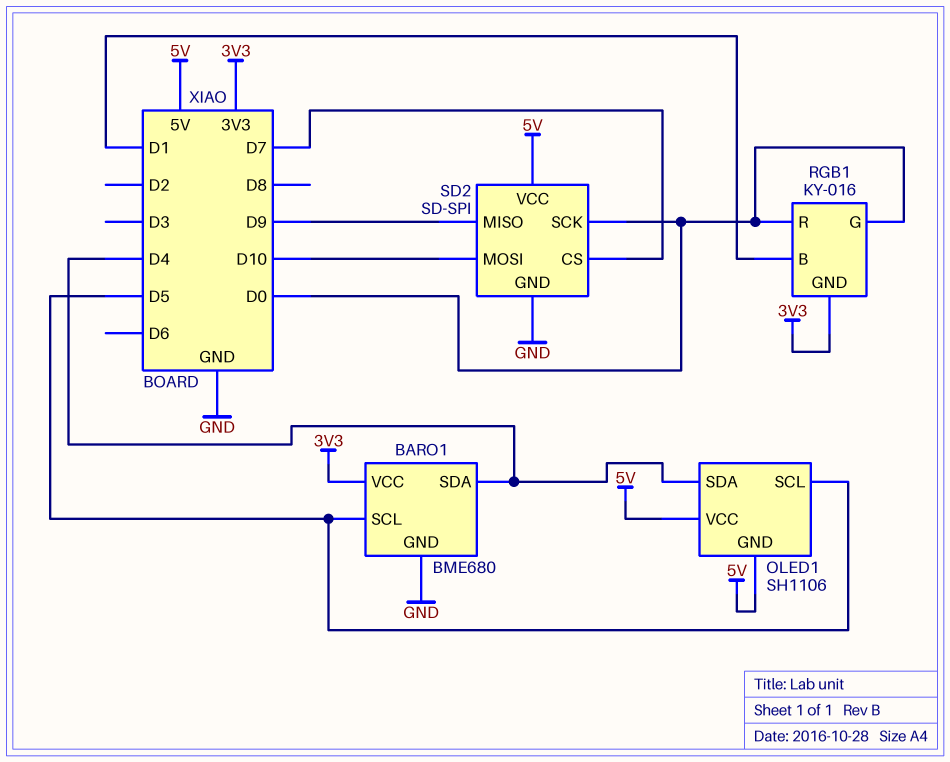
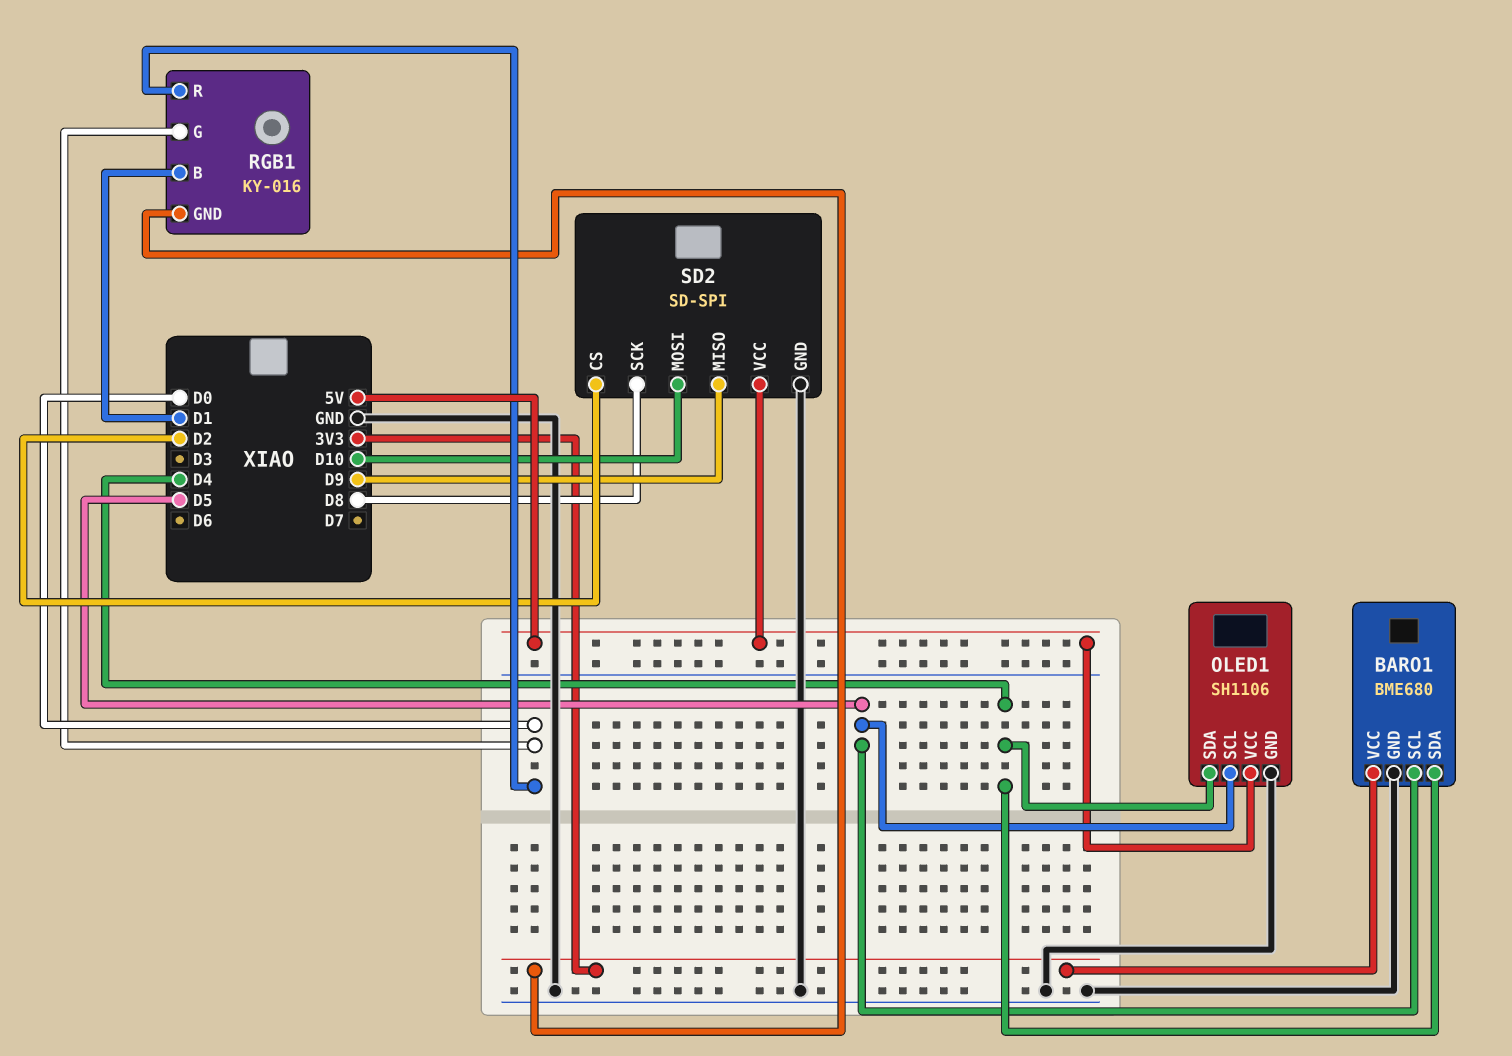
OLED1 pin GND: 5V -> GND
SD2 pin CS: D7 -> D2
SD2 pin SCK: D0 -> D8

